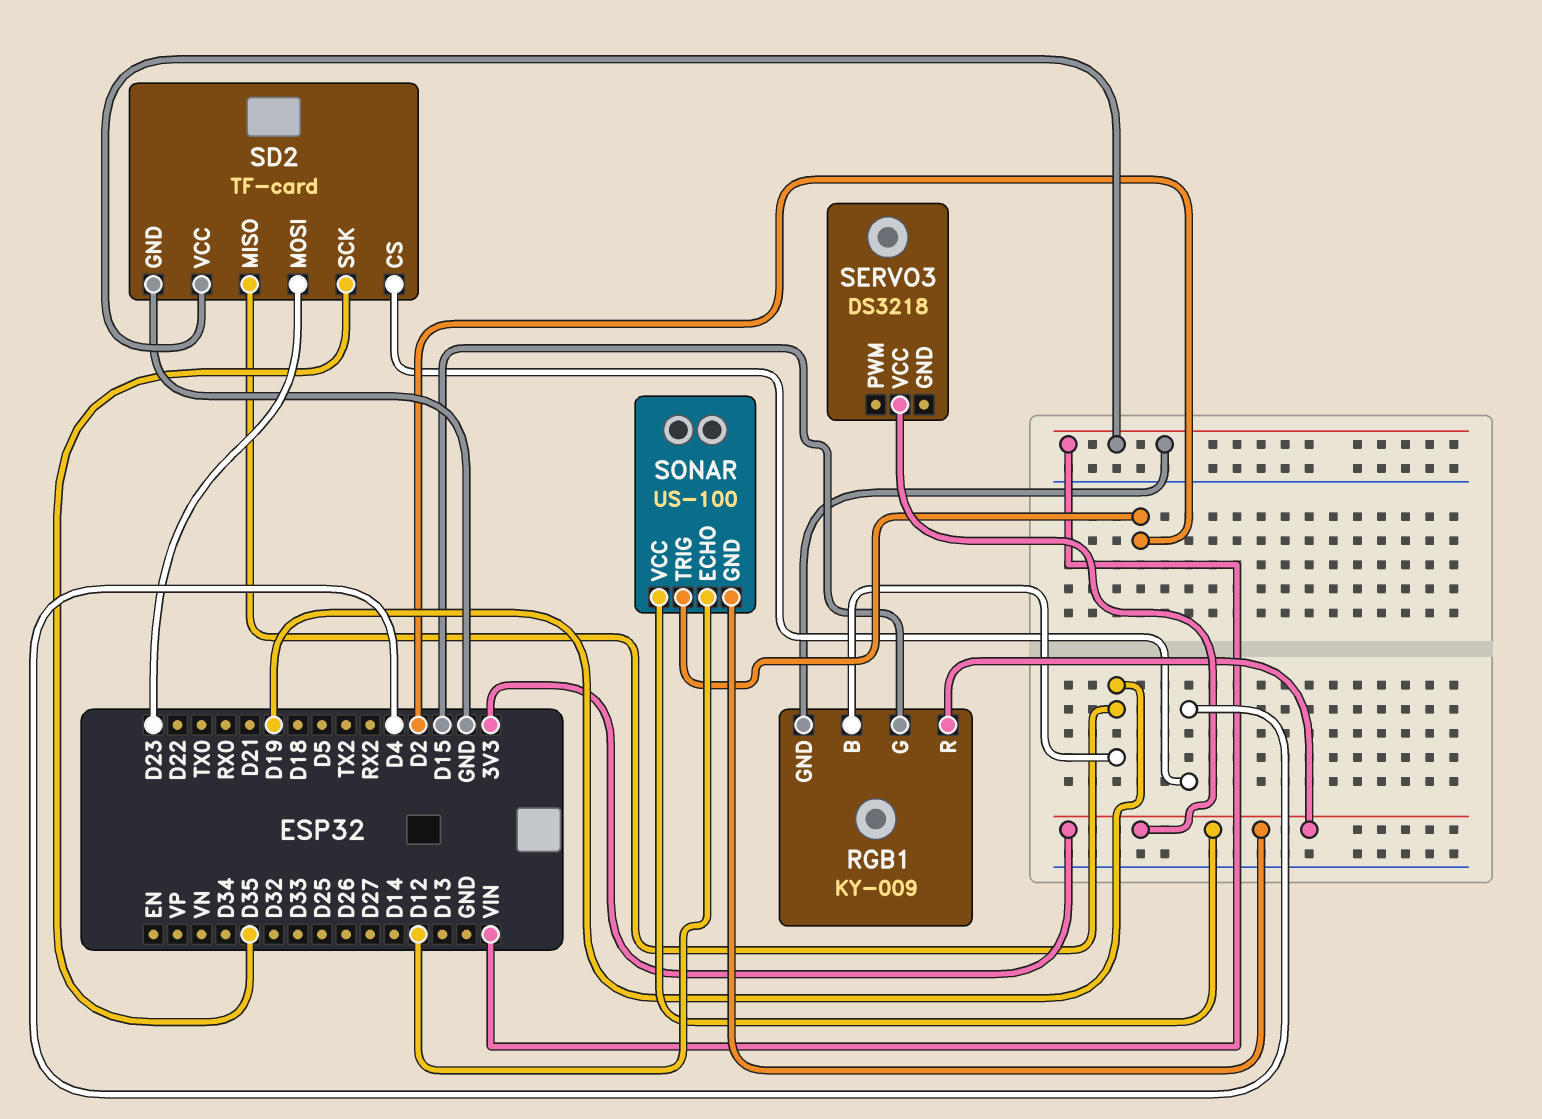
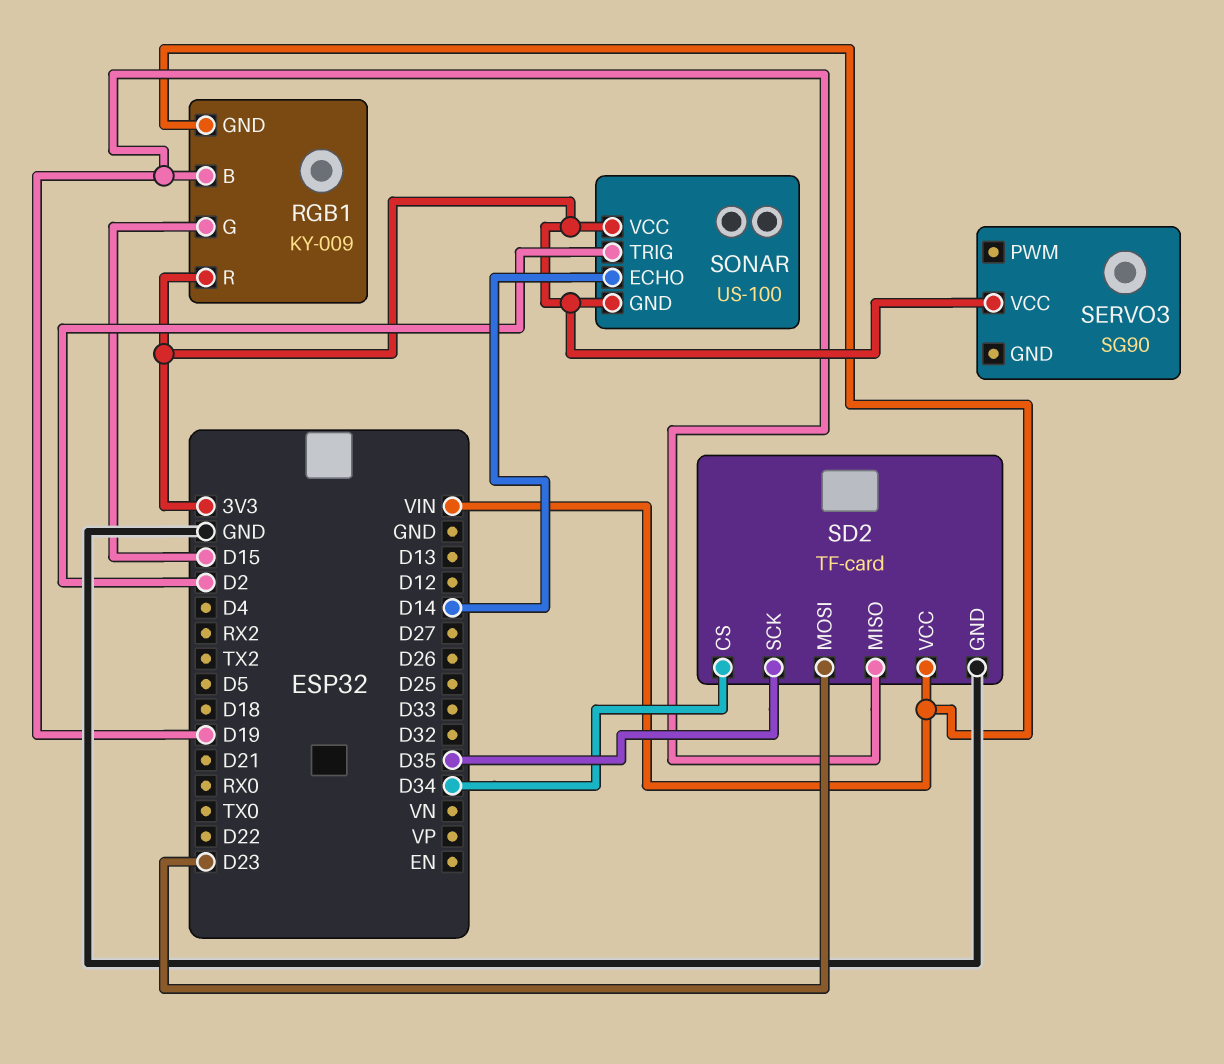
SD2 pin CS: D4 -> D34
SERVO3: DS3218 -> SG90
SONAR pin ECHO: D12 -> D14

